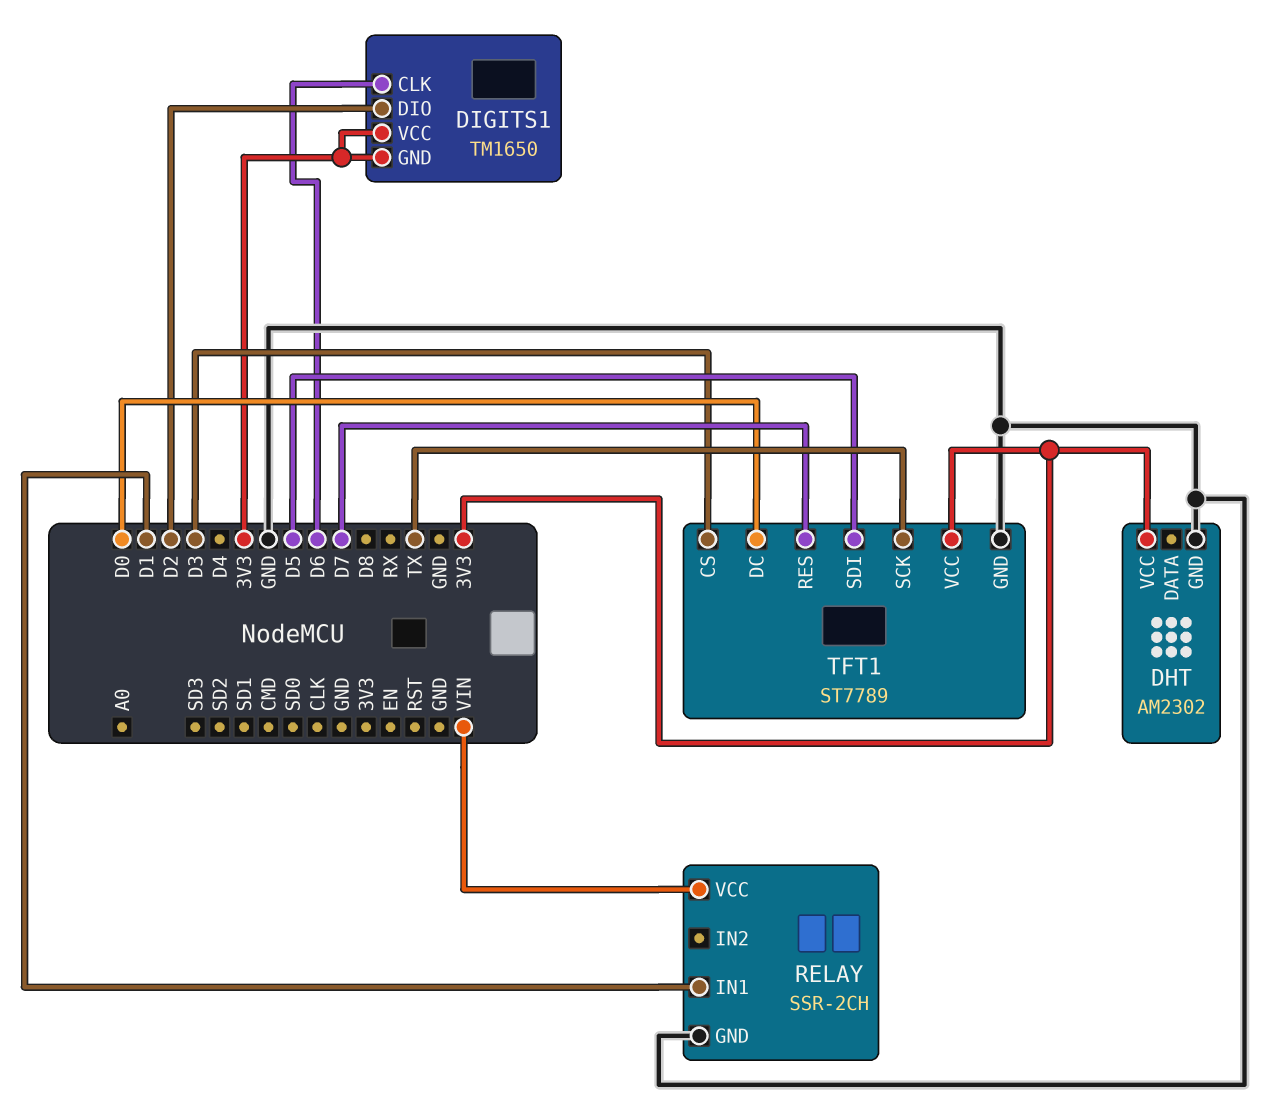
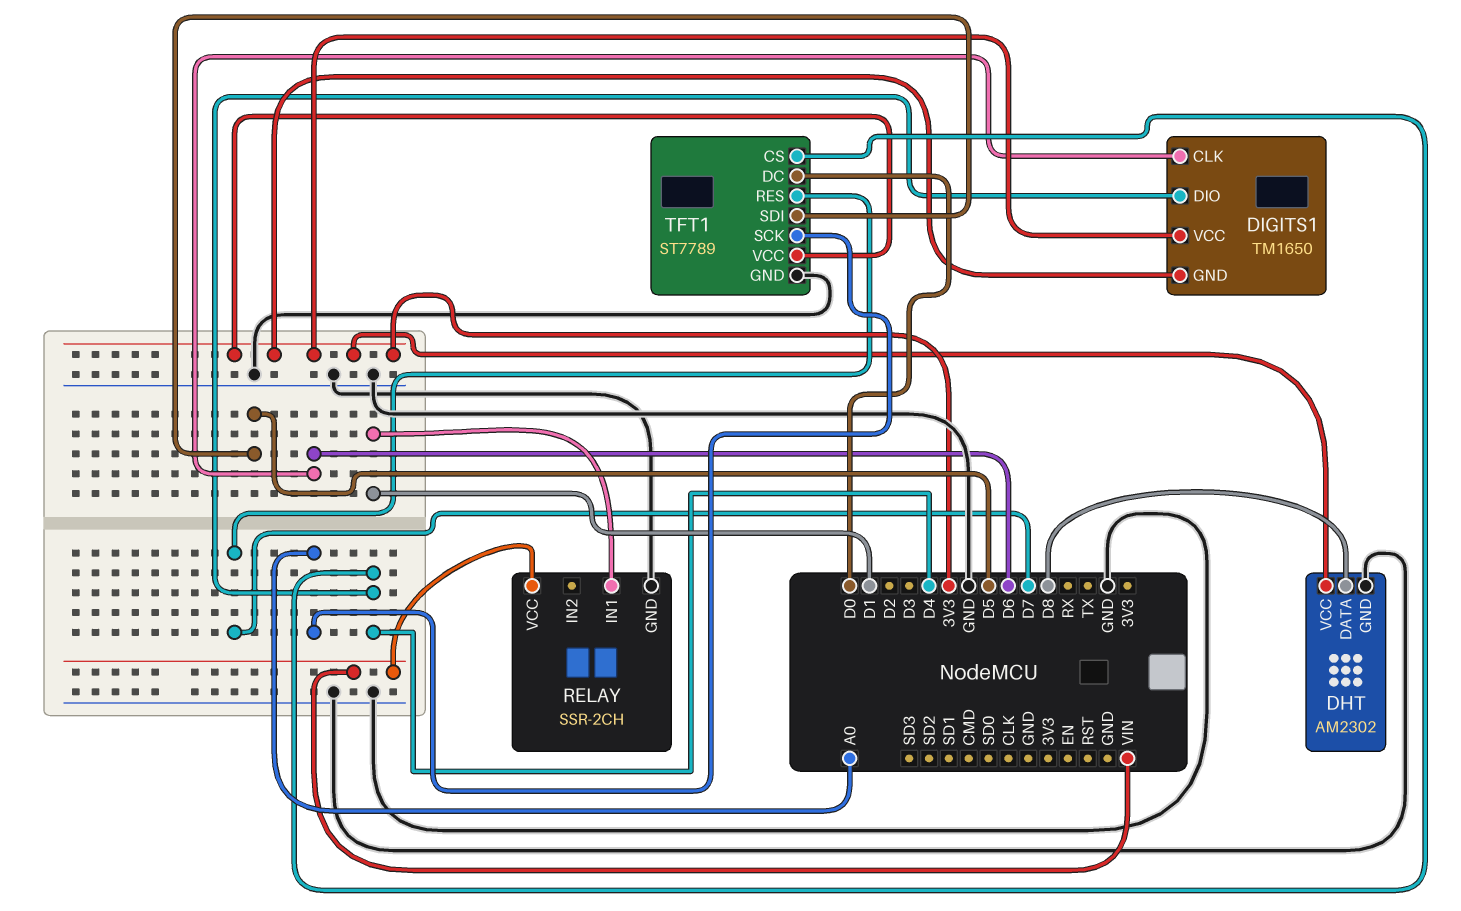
DHT pin DATA: none -> D8
DIGITS1 pin DIO: D2 -> D4
TFT1 pin CS: D3 -> D4
TFT1 pin SCK: TX -> A0

